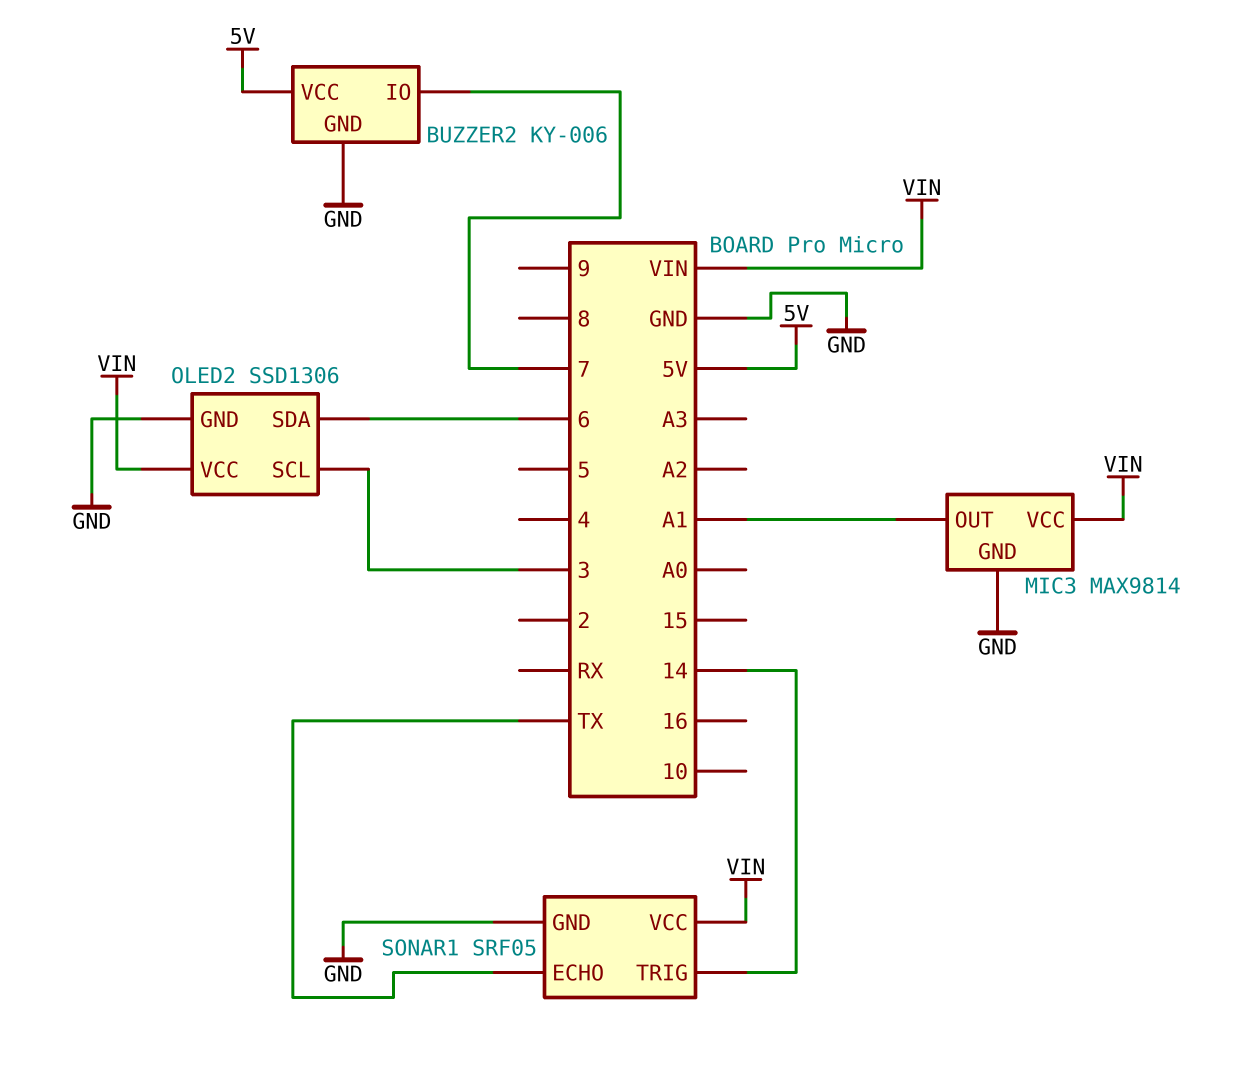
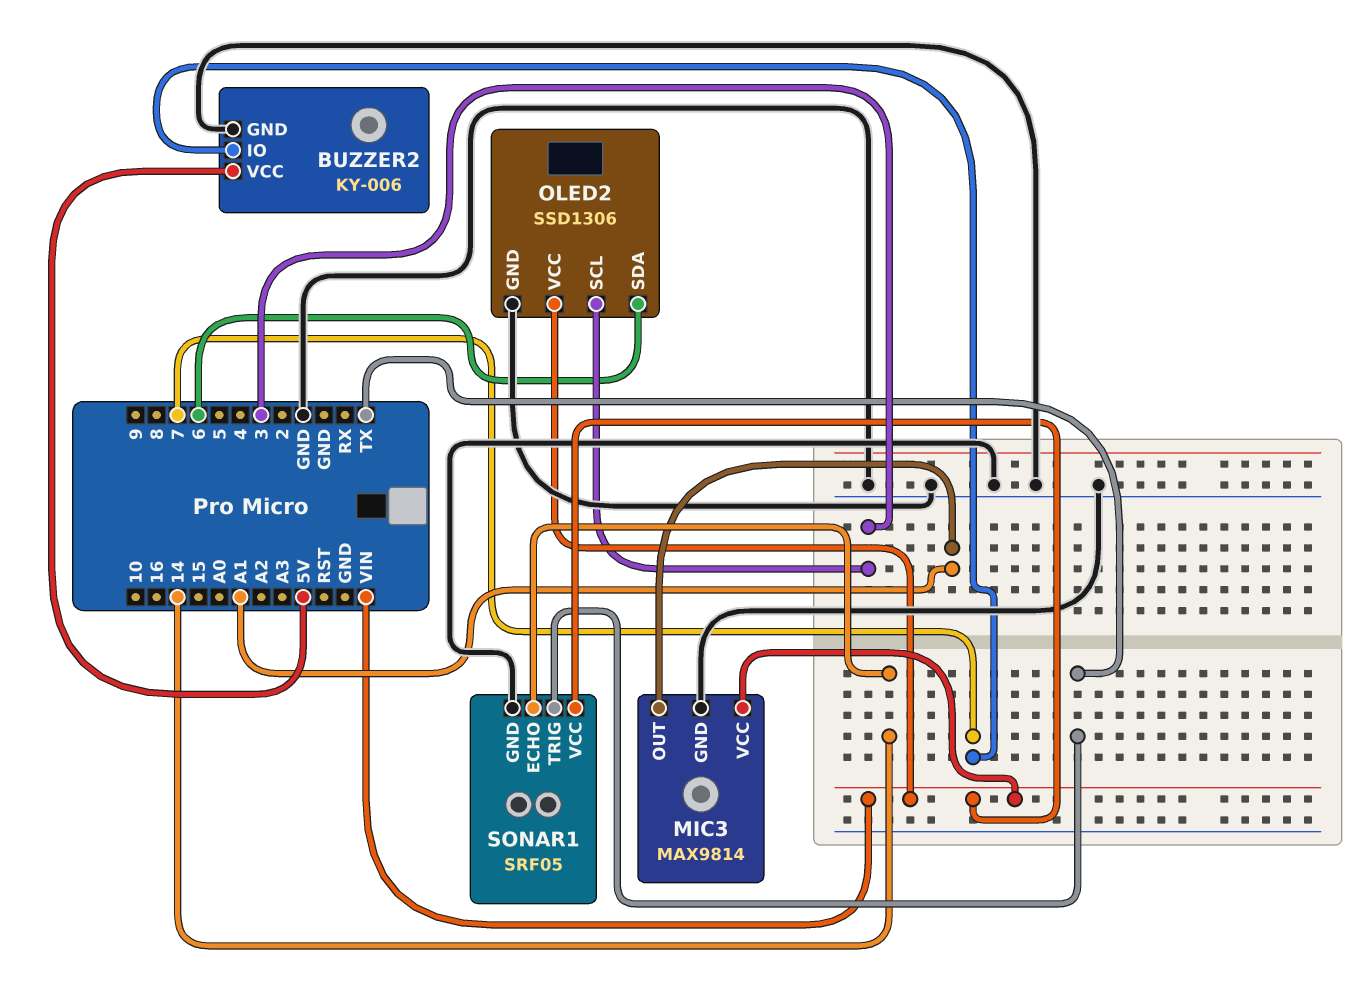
SONAR1 pin ECHO: TX -> 14
SONAR1 pin TRIG: 14 -> TX

